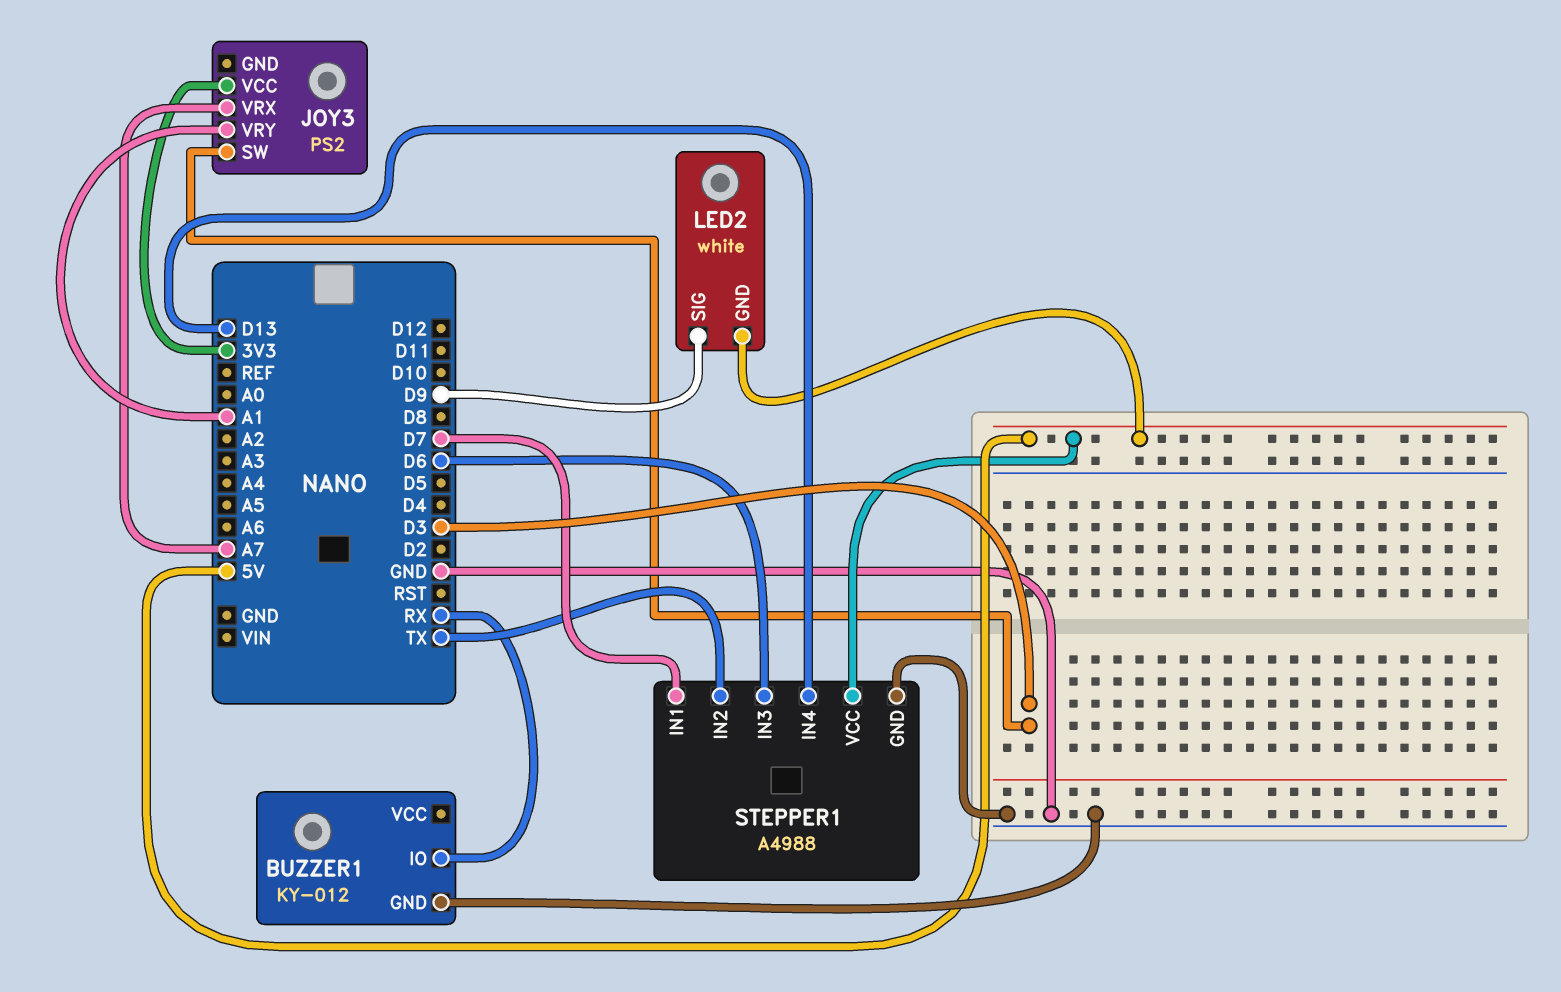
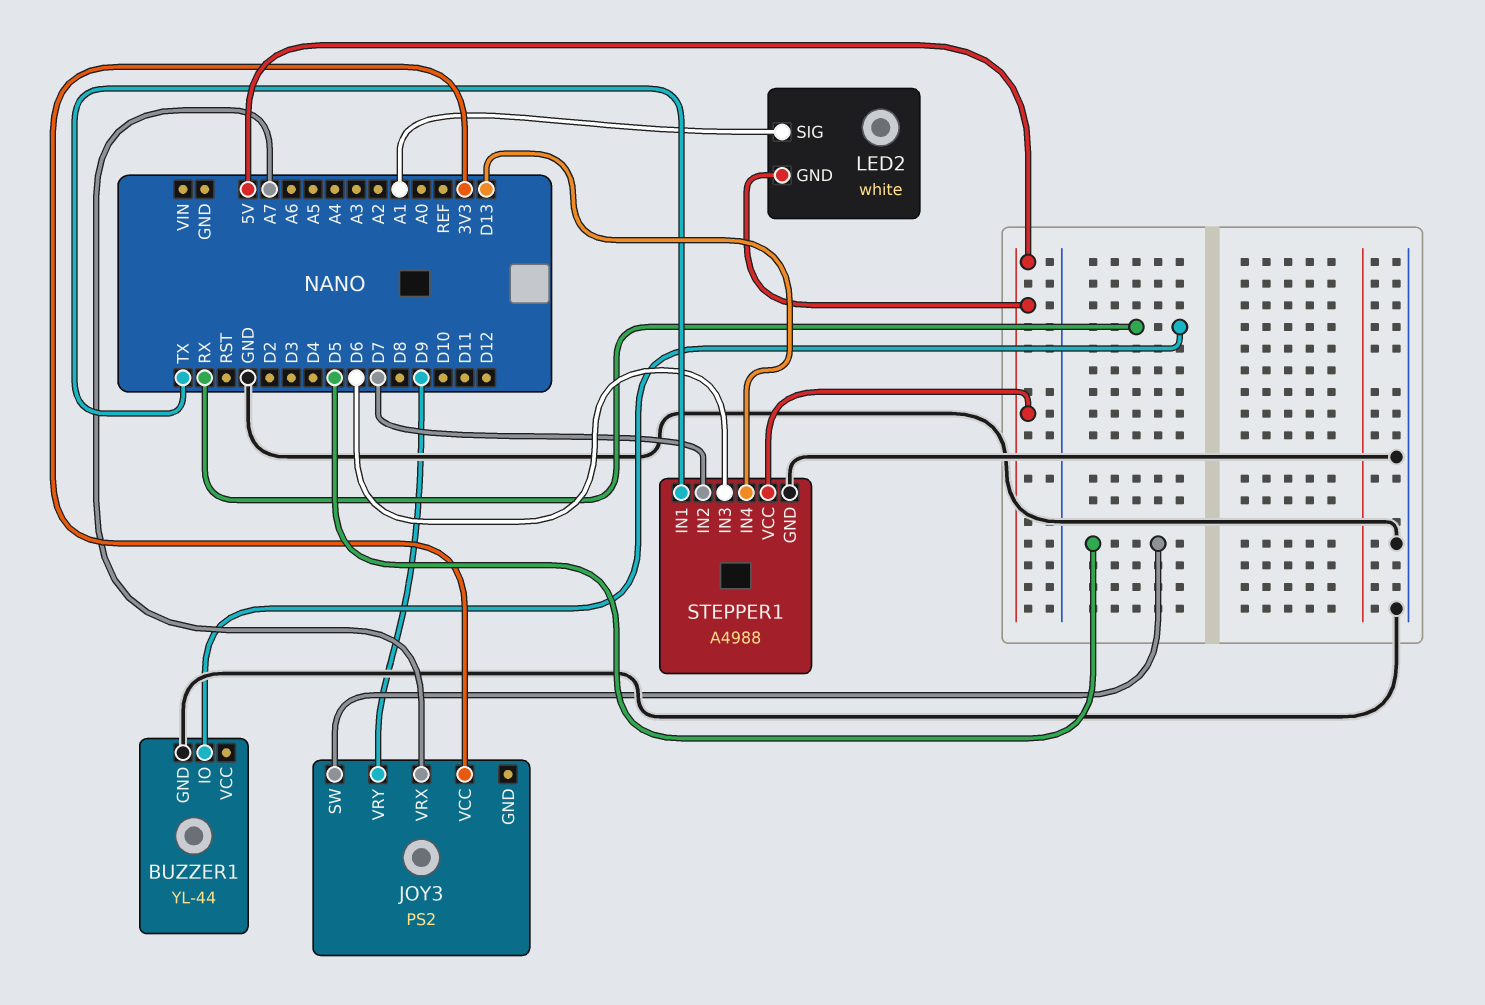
BUZZER1: KY-012 -> YL-44
JOY3 pin SW: D3 -> D5
JOY3 pin VRY: A1 -> D9
LED2 pin SIG: D9 -> A1
STEPPER1 pin IN1: D7 -> TX
STEPPER1 pin IN2: TX -> D7

